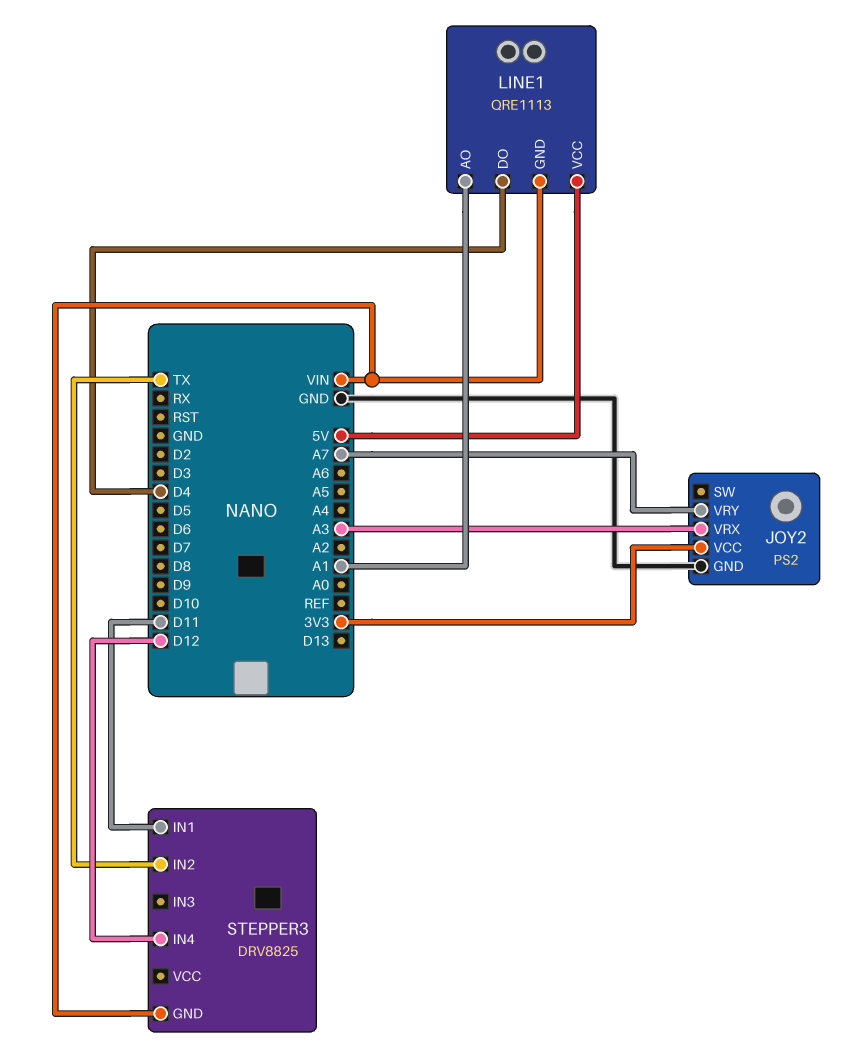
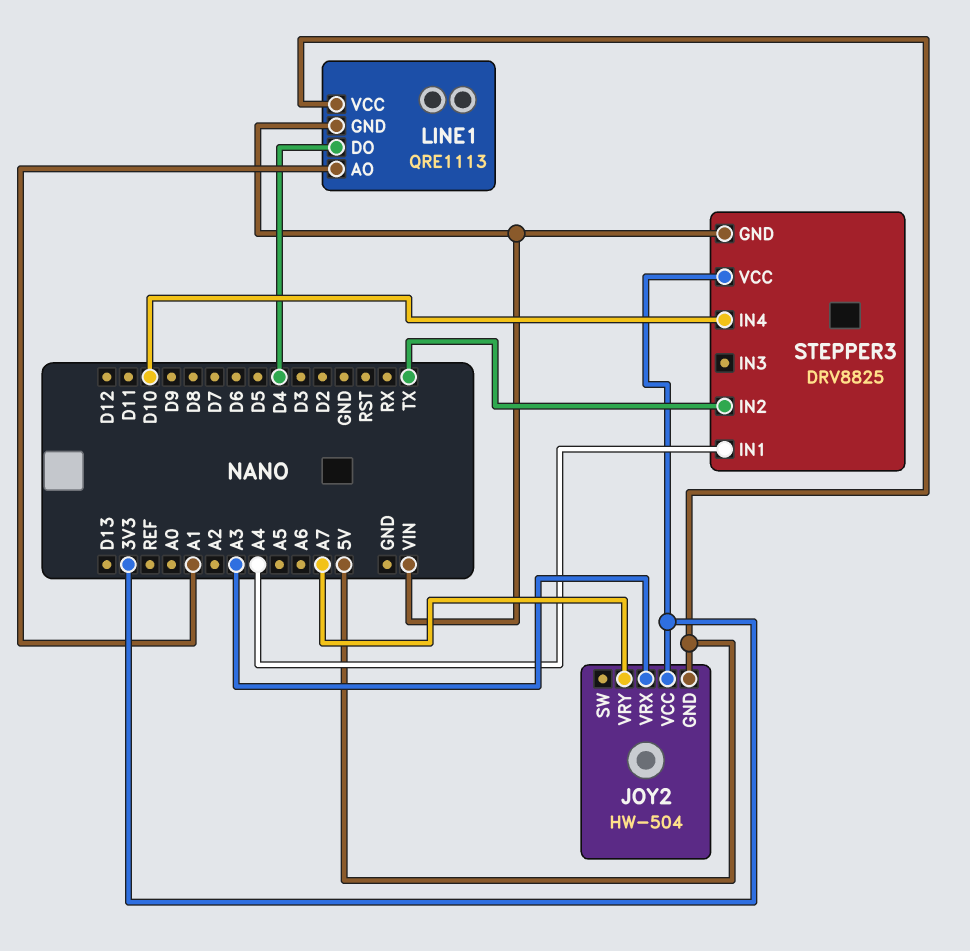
JOY2: PS2 -> HW-504
JOY2 pin GND: GND -> 5V
STEPPER3 pin IN1: D11 -> A4
STEPPER3 pin IN4: D12 -> D10
STEPPER3 pin VCC: none -> 3V3

